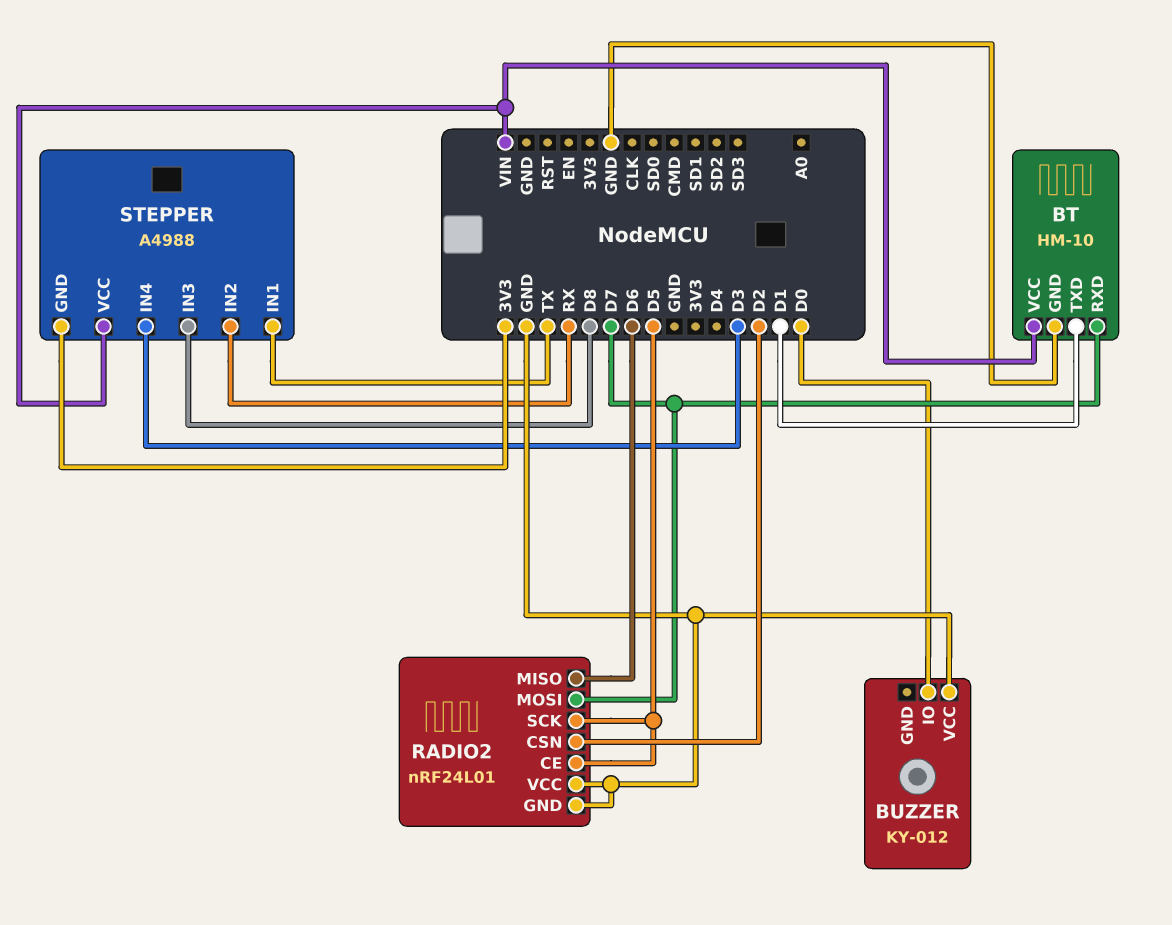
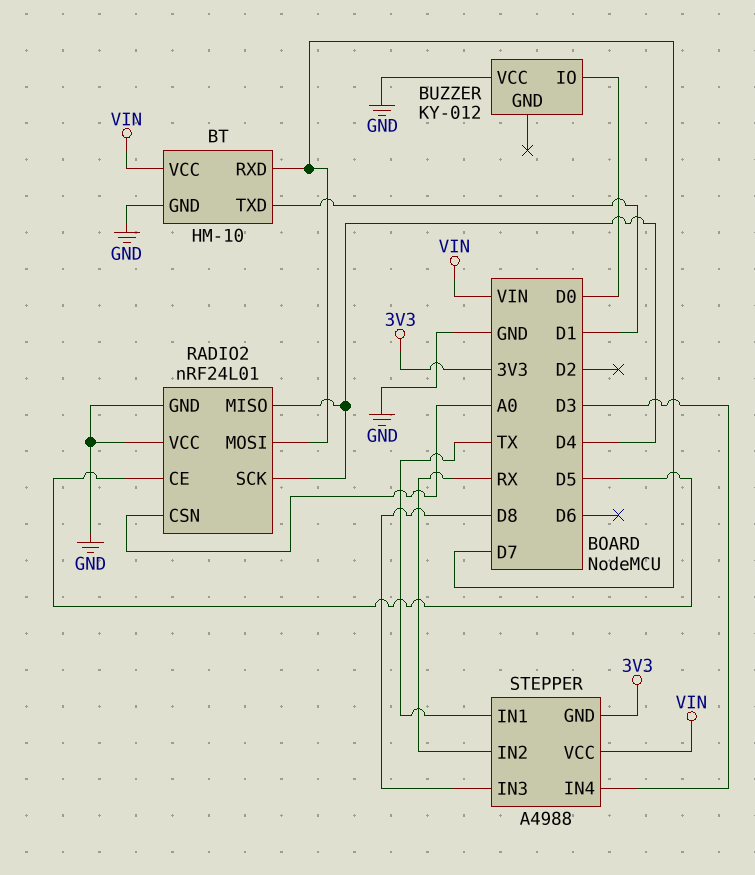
RADIO2 pin CSN: D2 -> A0
RADIO2 pin MISO: D6 -> D4
RADIO2 pin SCK: D5 -> D4

